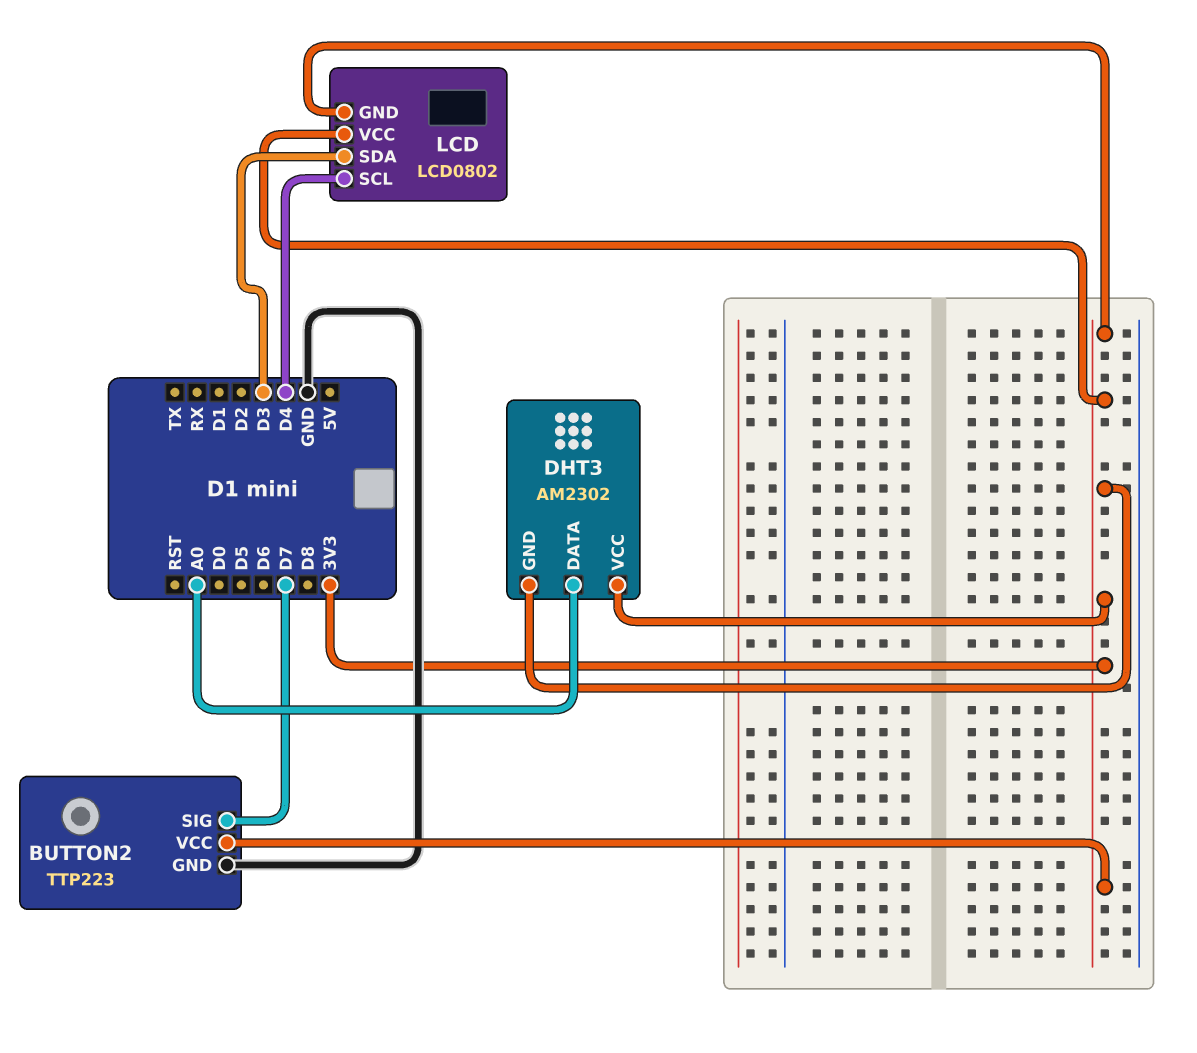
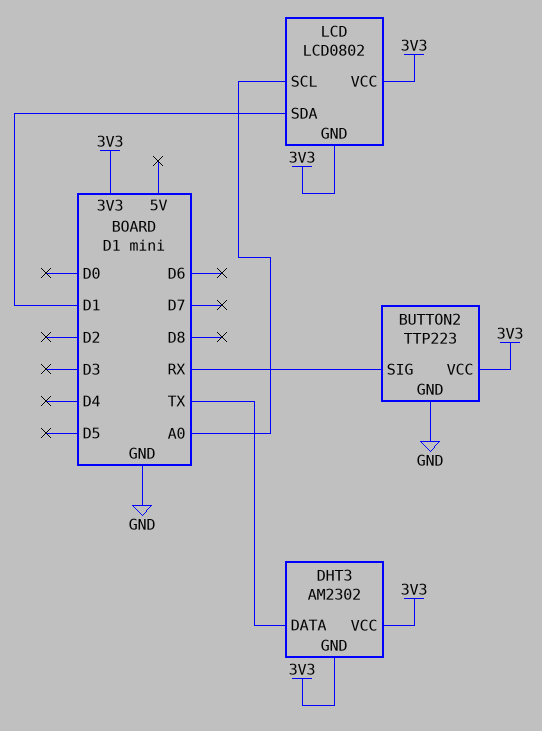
BUTTON2 pin SIG: D7 -> RX
DHT3 pin DATA: A0 -> TX
LCD pin SCL: D4 -> A0
LCD pin SDA: D3 -> D1

